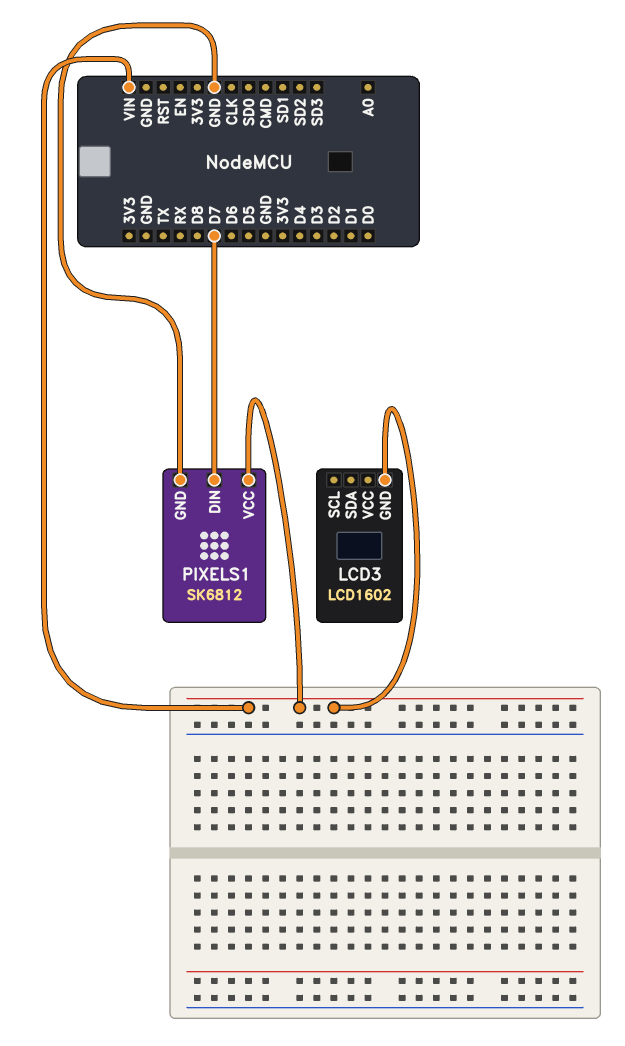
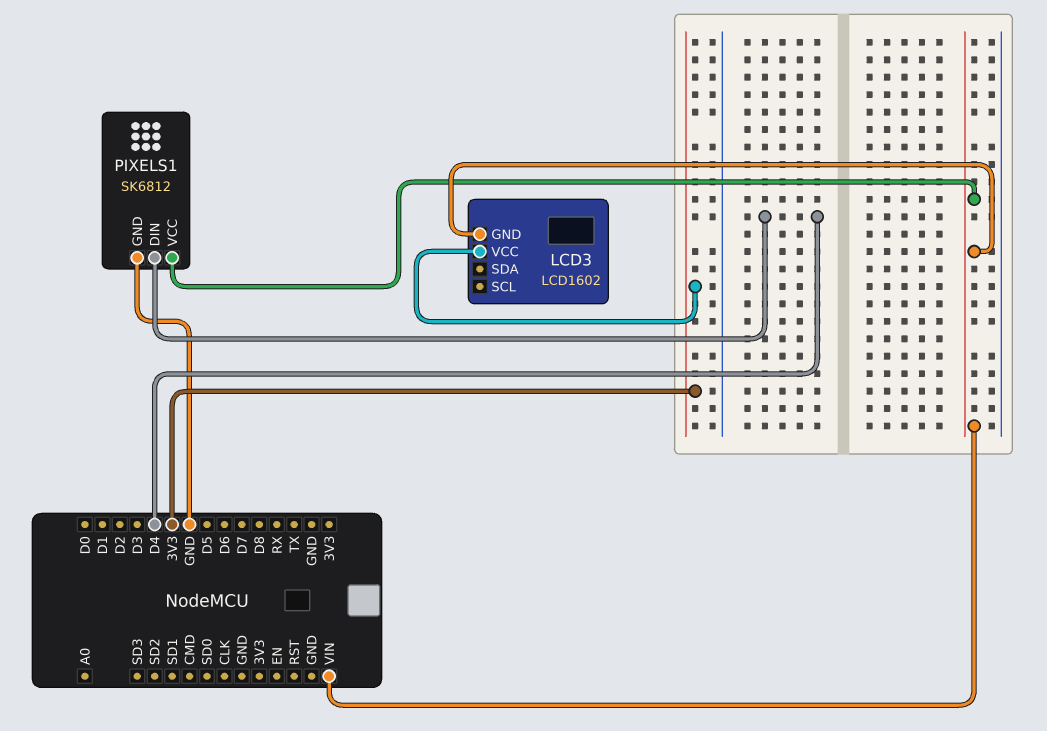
LCD3 pin VCC: none -> 3V3
PIXELS1 pin DIN: D7 -> D4

